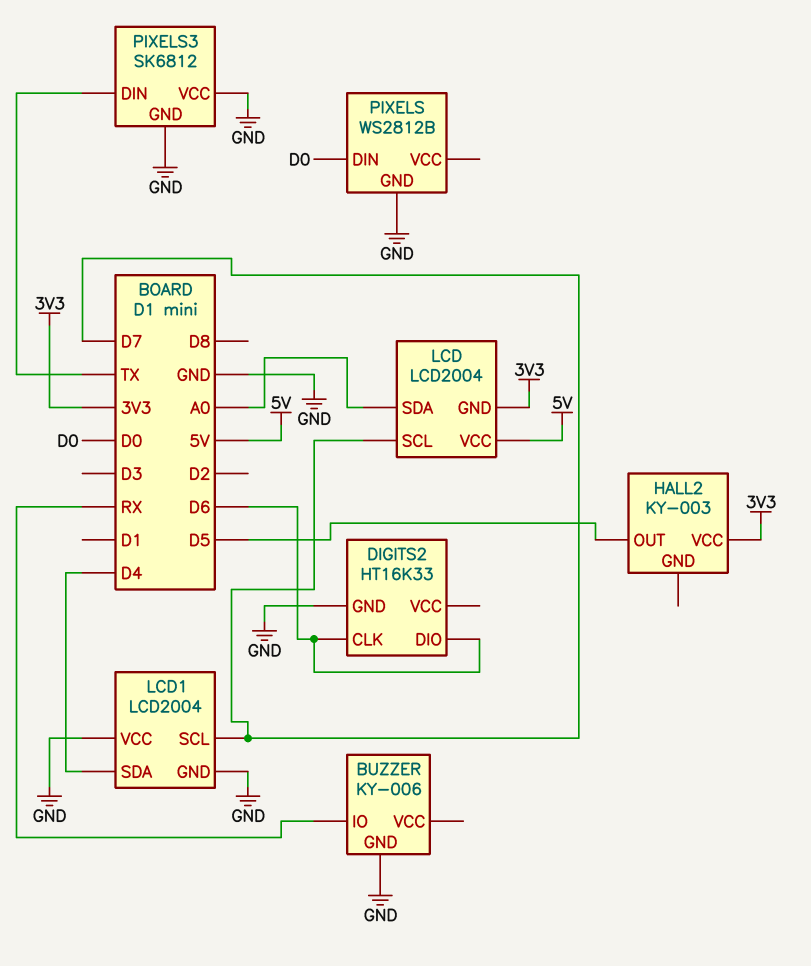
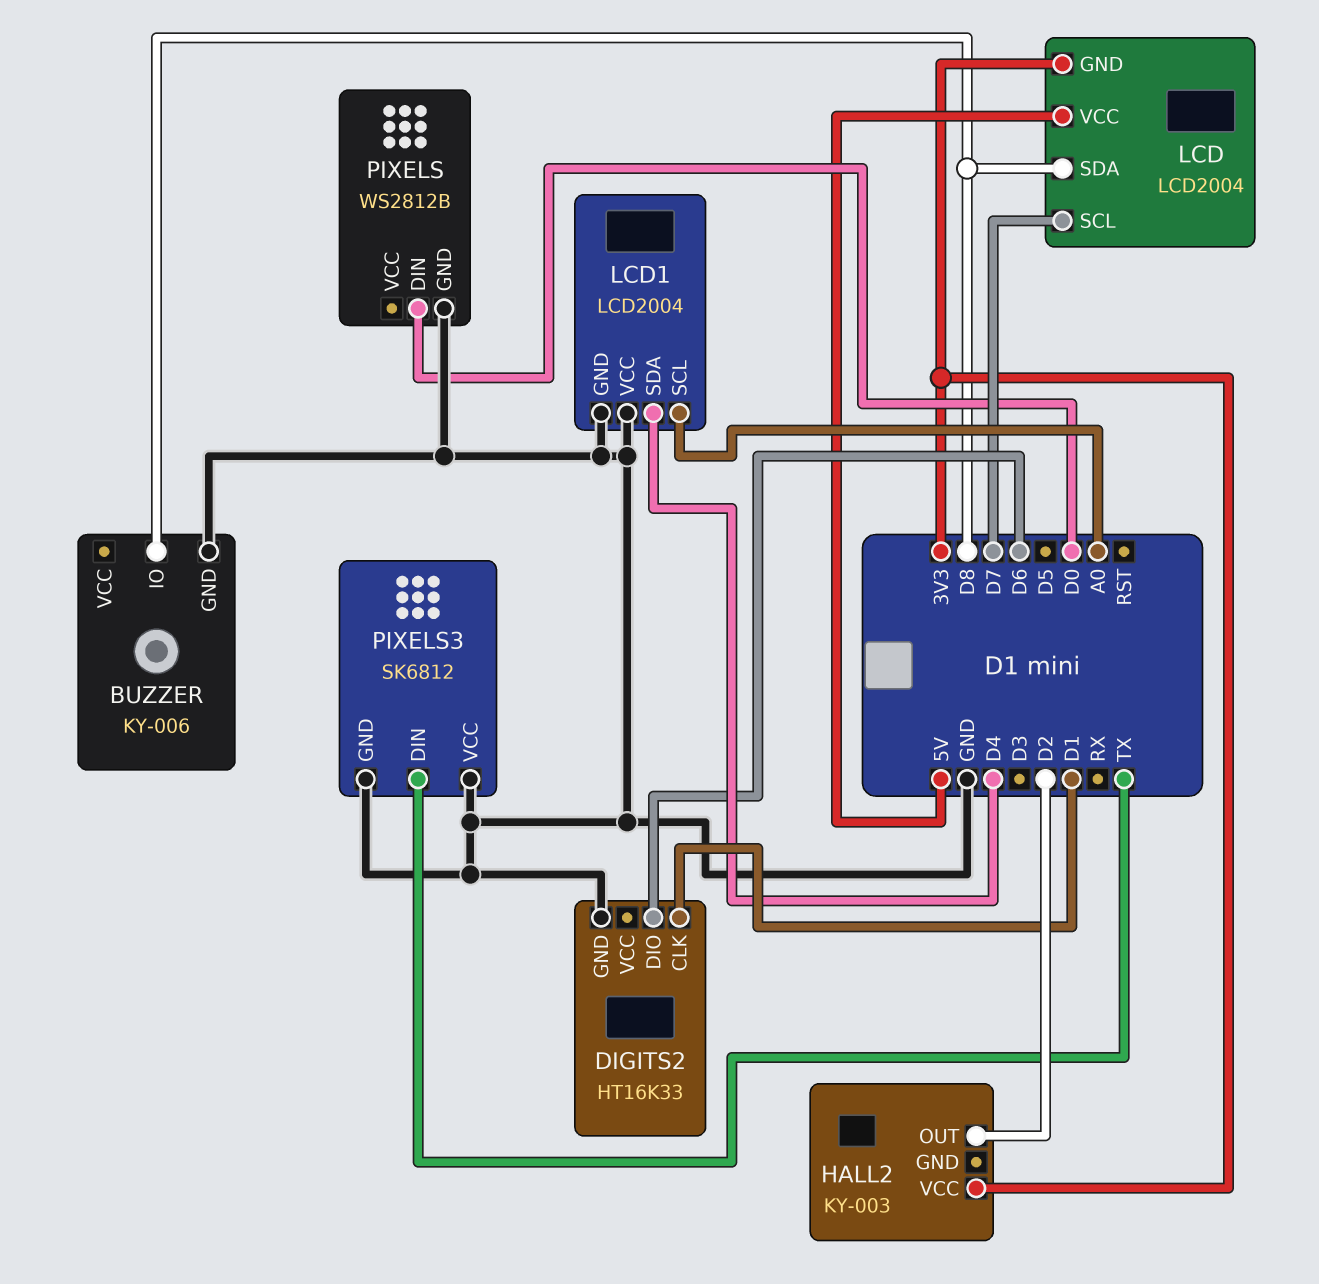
BUZZER pin IO: RX -> D8
DIGITS2 pin CLK: D6 -> D1
HALL2 pin OUT: D5 -> D2
LCD pin SDA: A0 -> D8
LCD1 pin SCL: D7 -> A0

